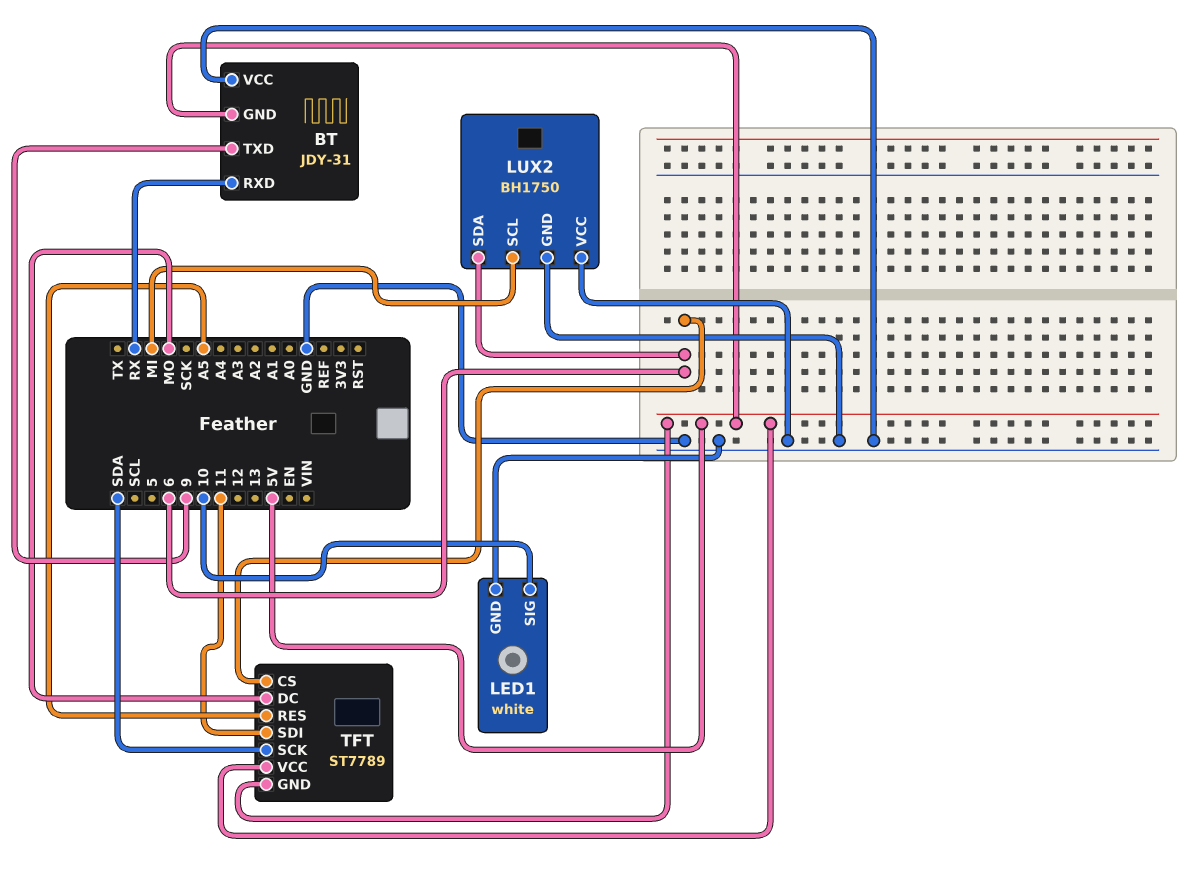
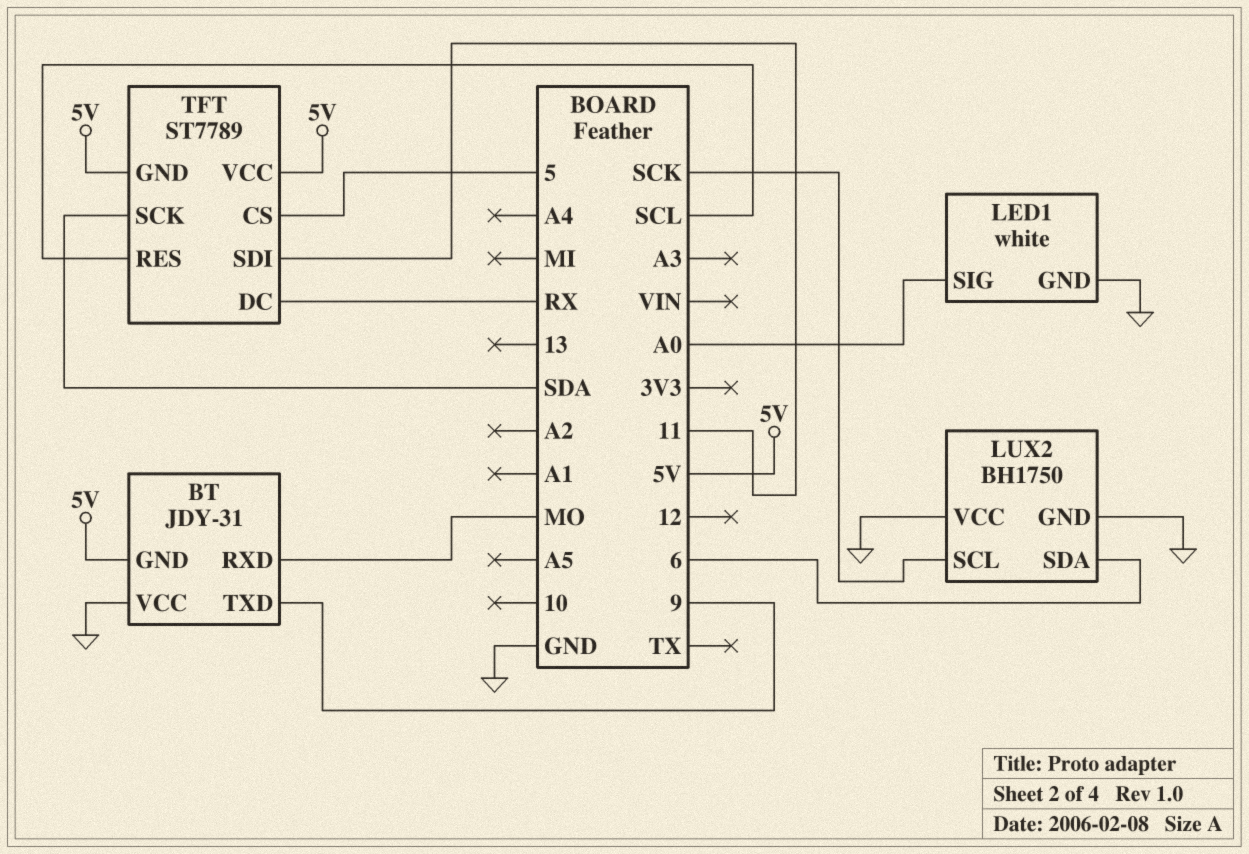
BT pin RXD: RX -> MO
LED1 pin SIG: 10 -> A0
LUX2 pin SCL: MI -> SCK
TFT pin CS: 6 -> 5
TFT pin DC: MO -> RX
TFT pin RES: A5 -> SCL

